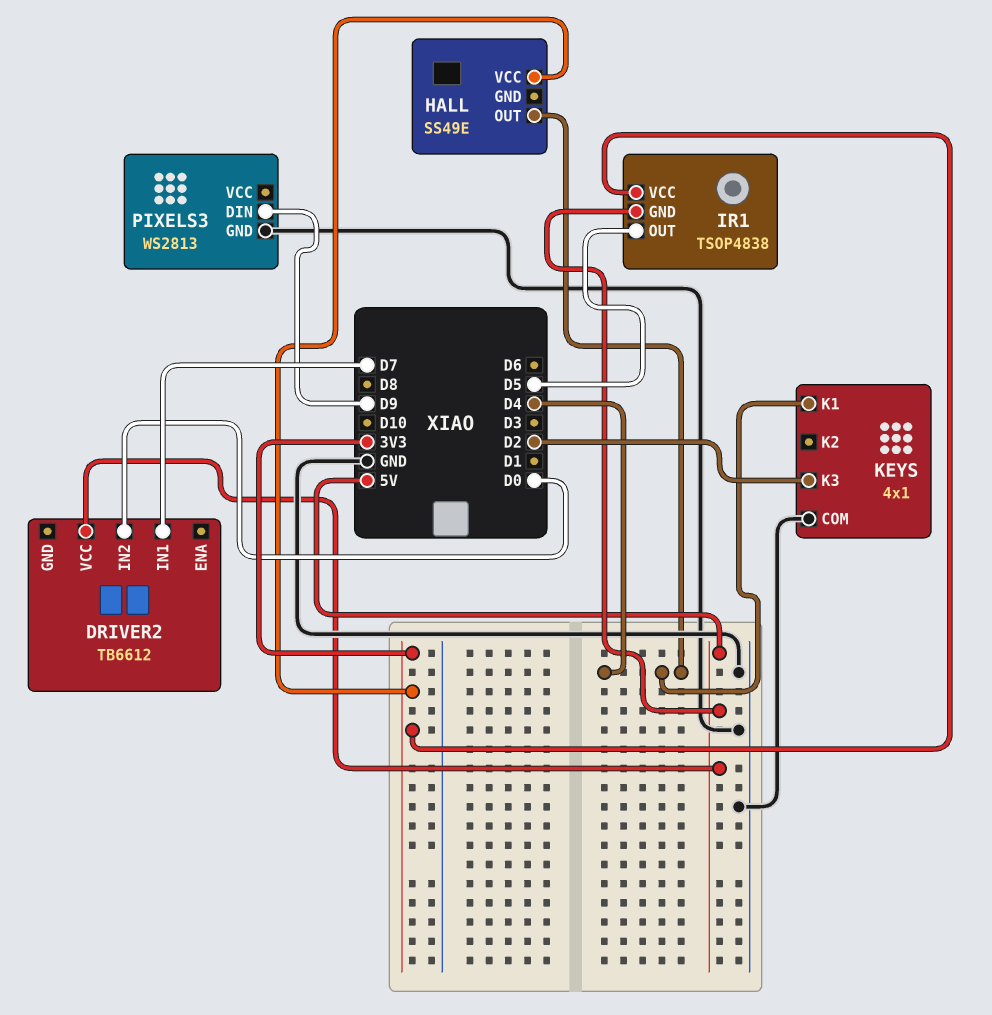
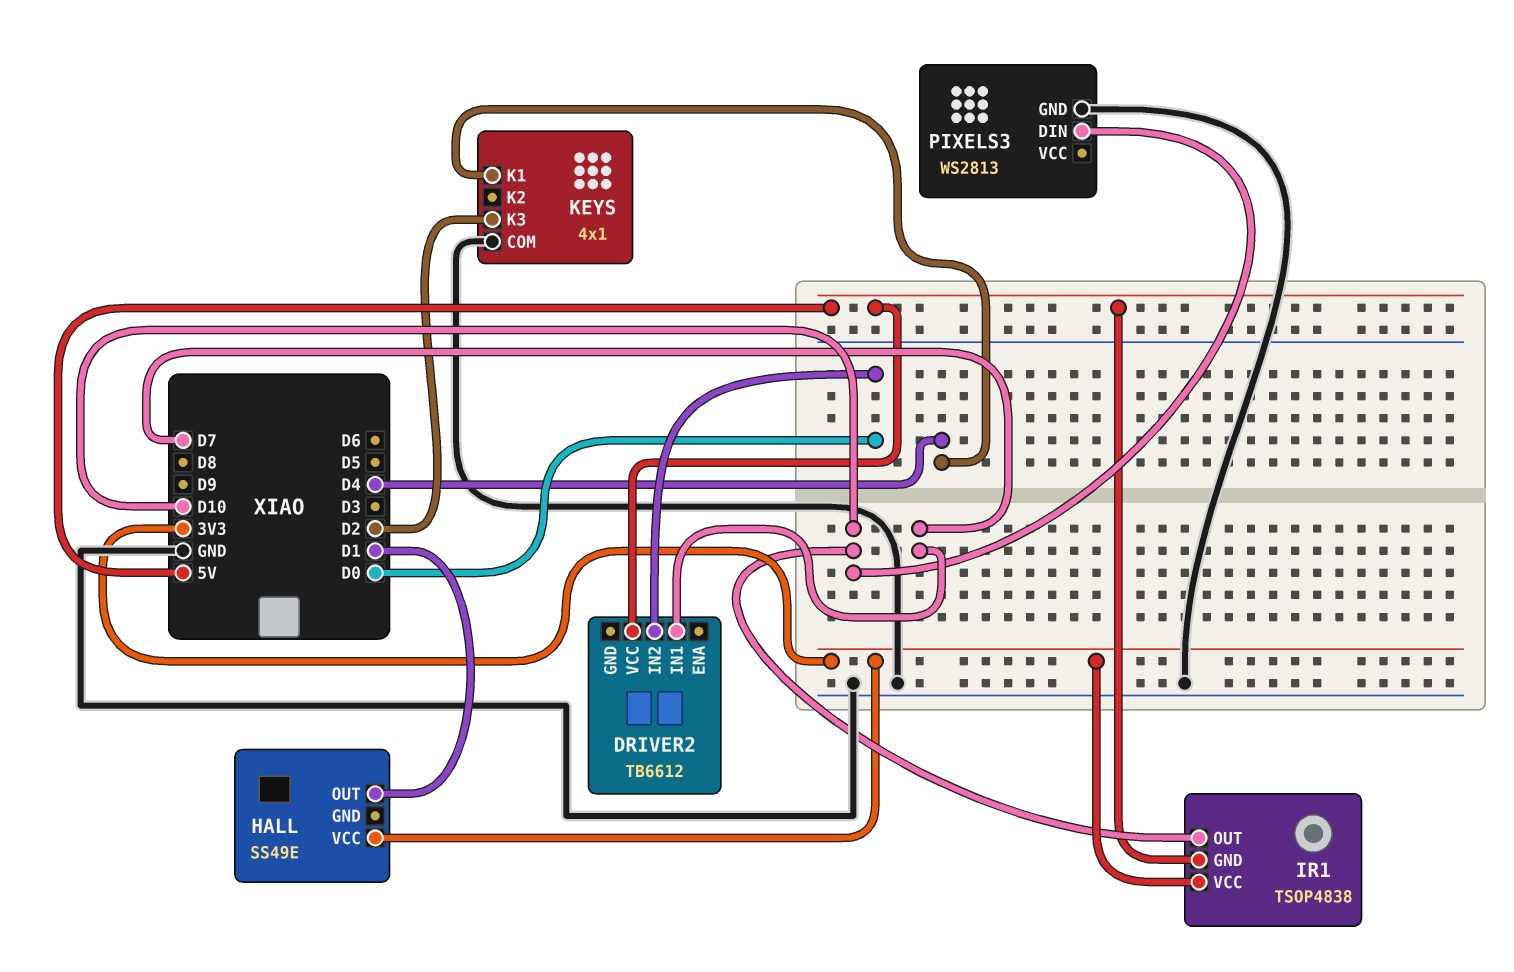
HALL pin OUT: D4 -> D1
IR1 pin OUT: D5 -> D10
PIXELS3 pin DIN: D9 -> D10

